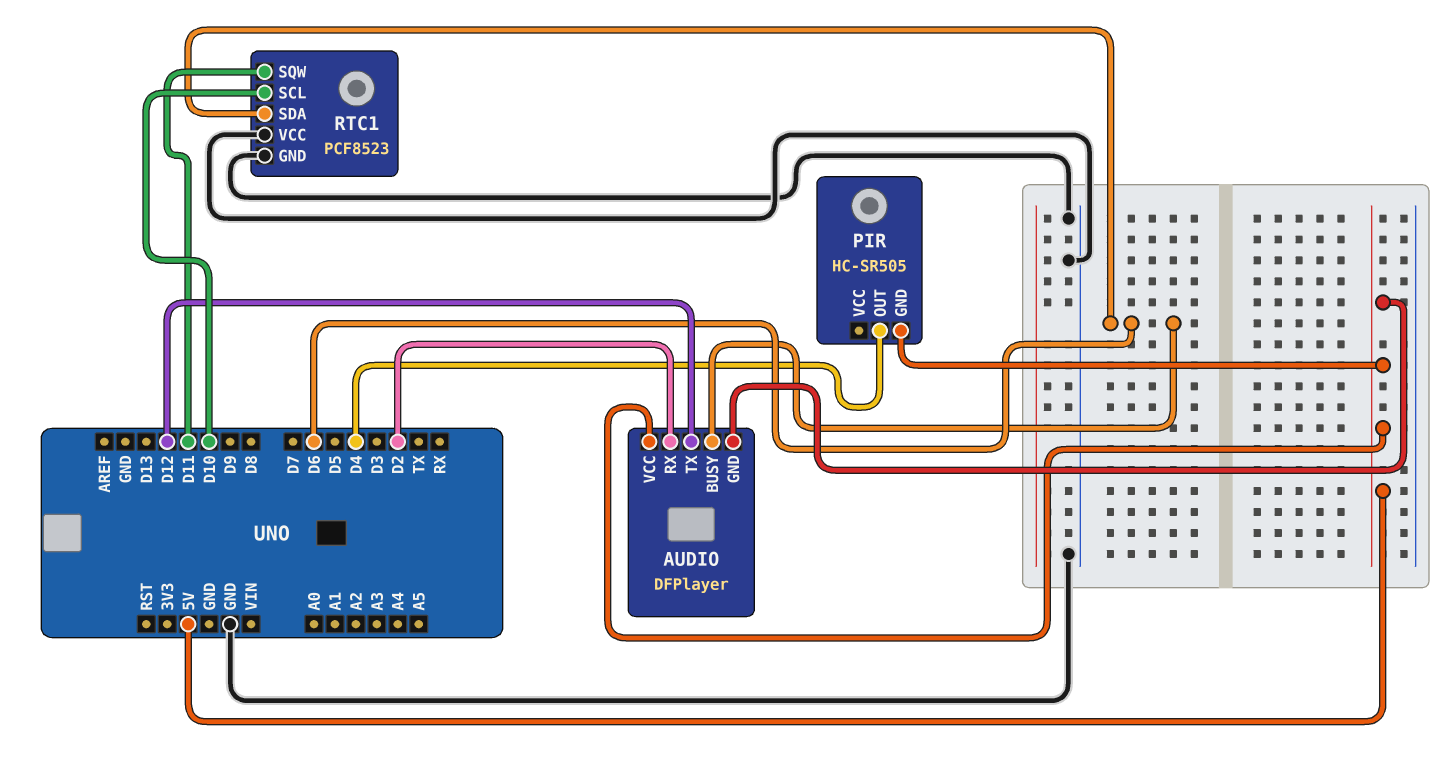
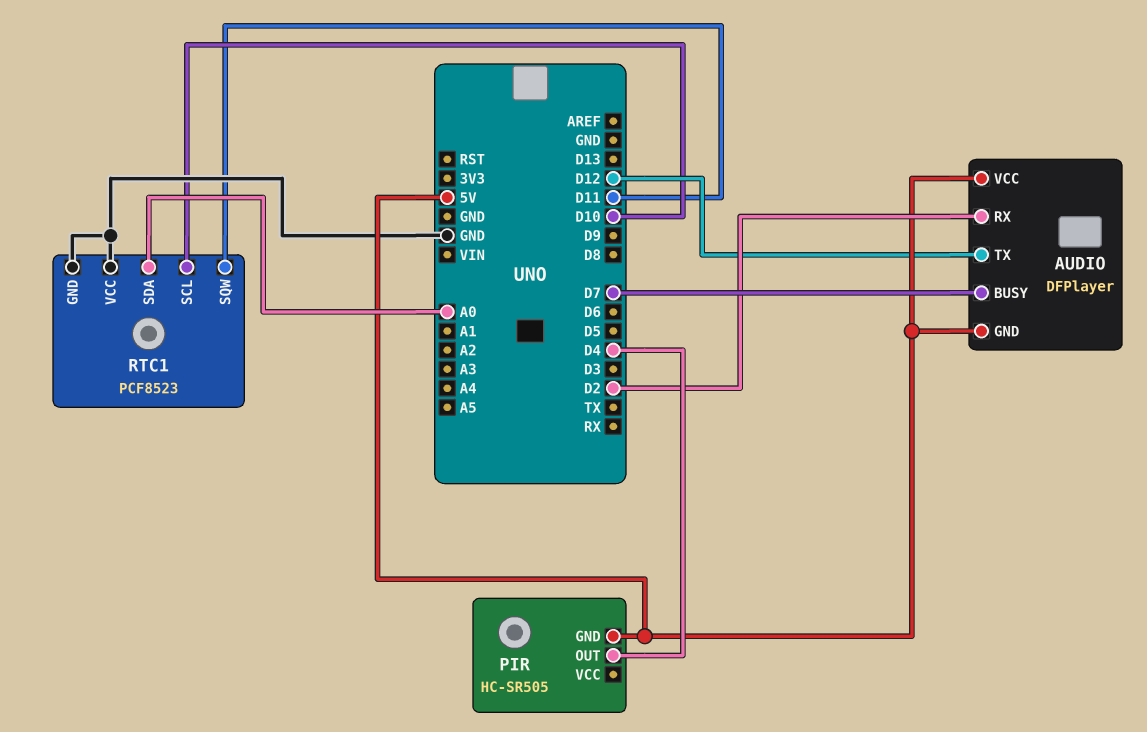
AUDIO pin BUSY: D6 -> D7
RTC1 pin SDA: D6 -> A0

